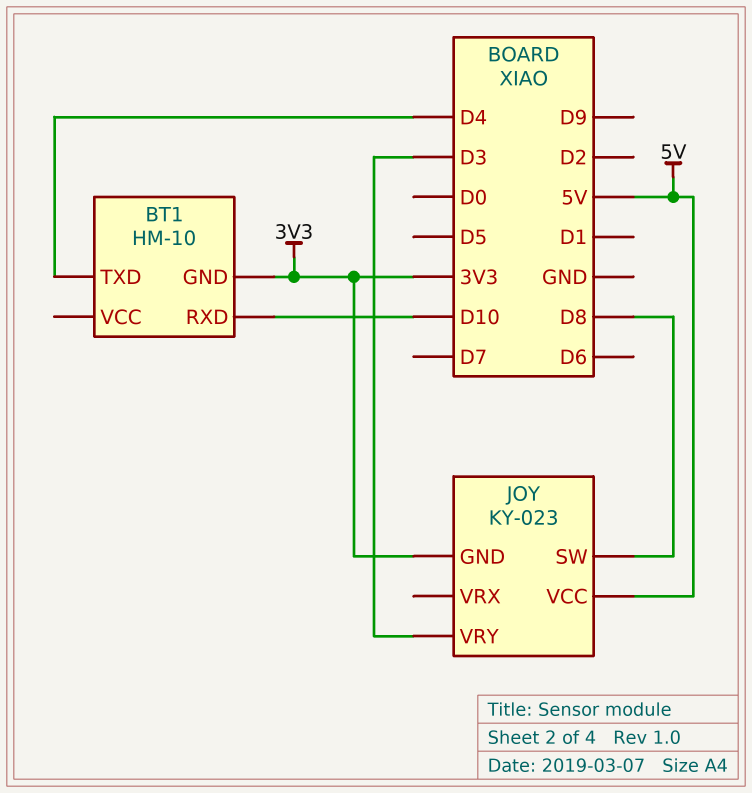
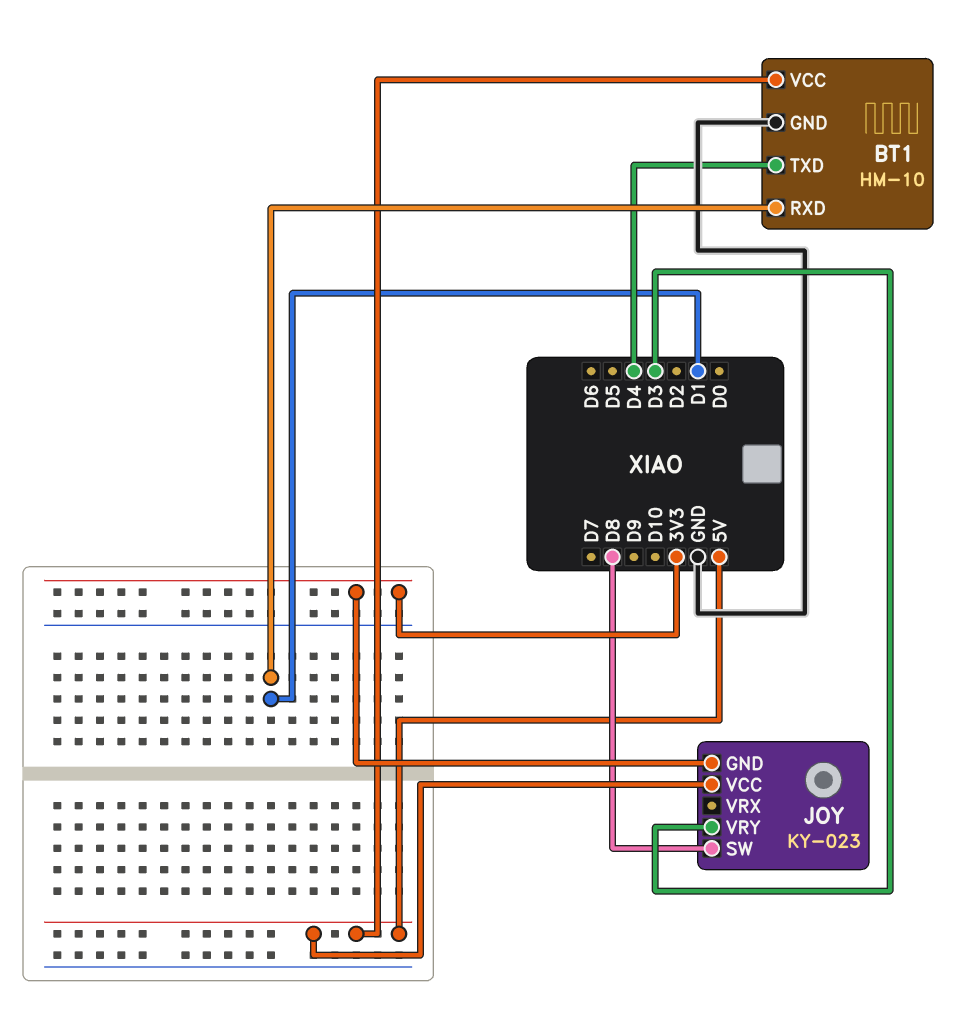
BT1 pin GND: 3V3 -> GND
BT1 pin RXD: D10 -> D1
BT1 pin VCC: none -> 5V

